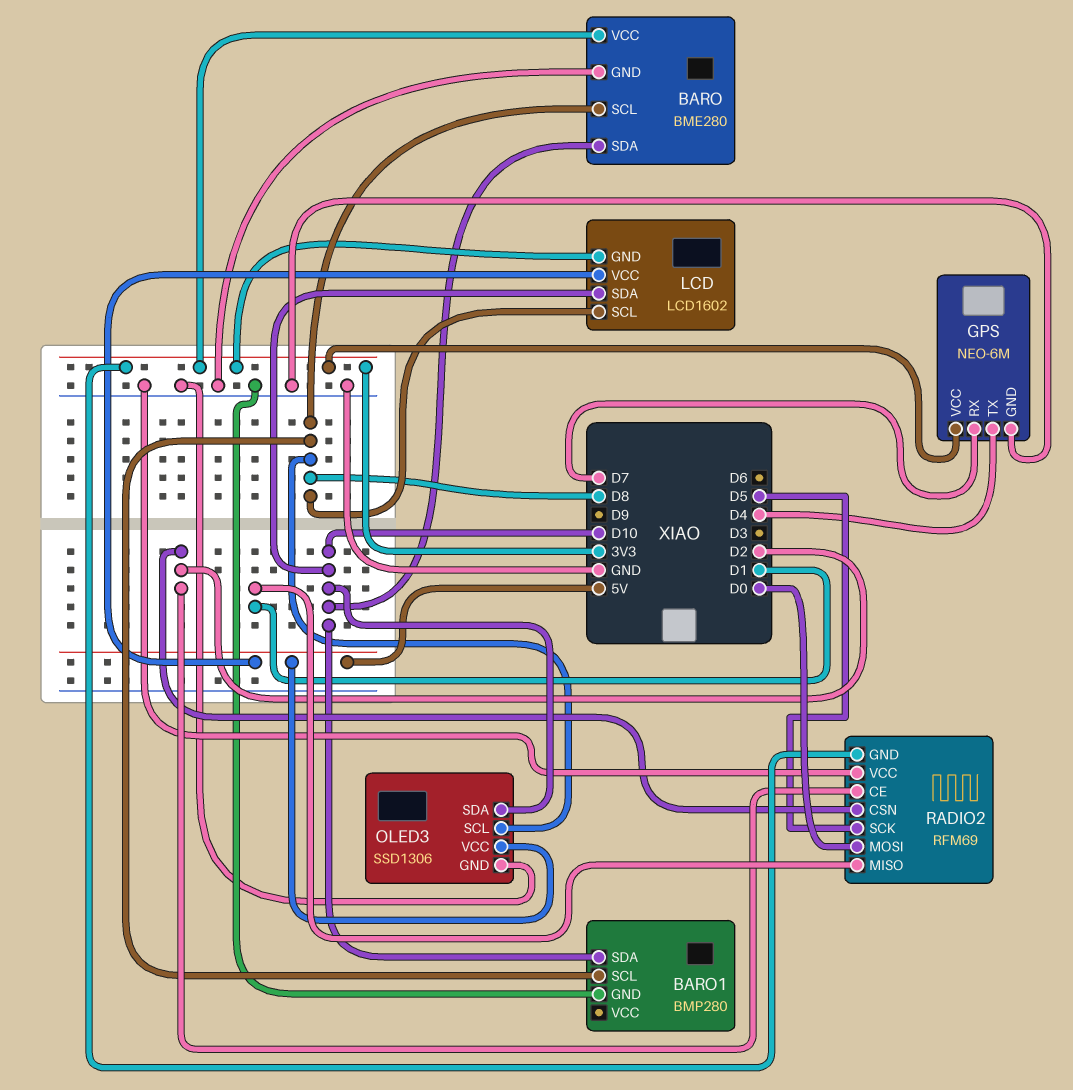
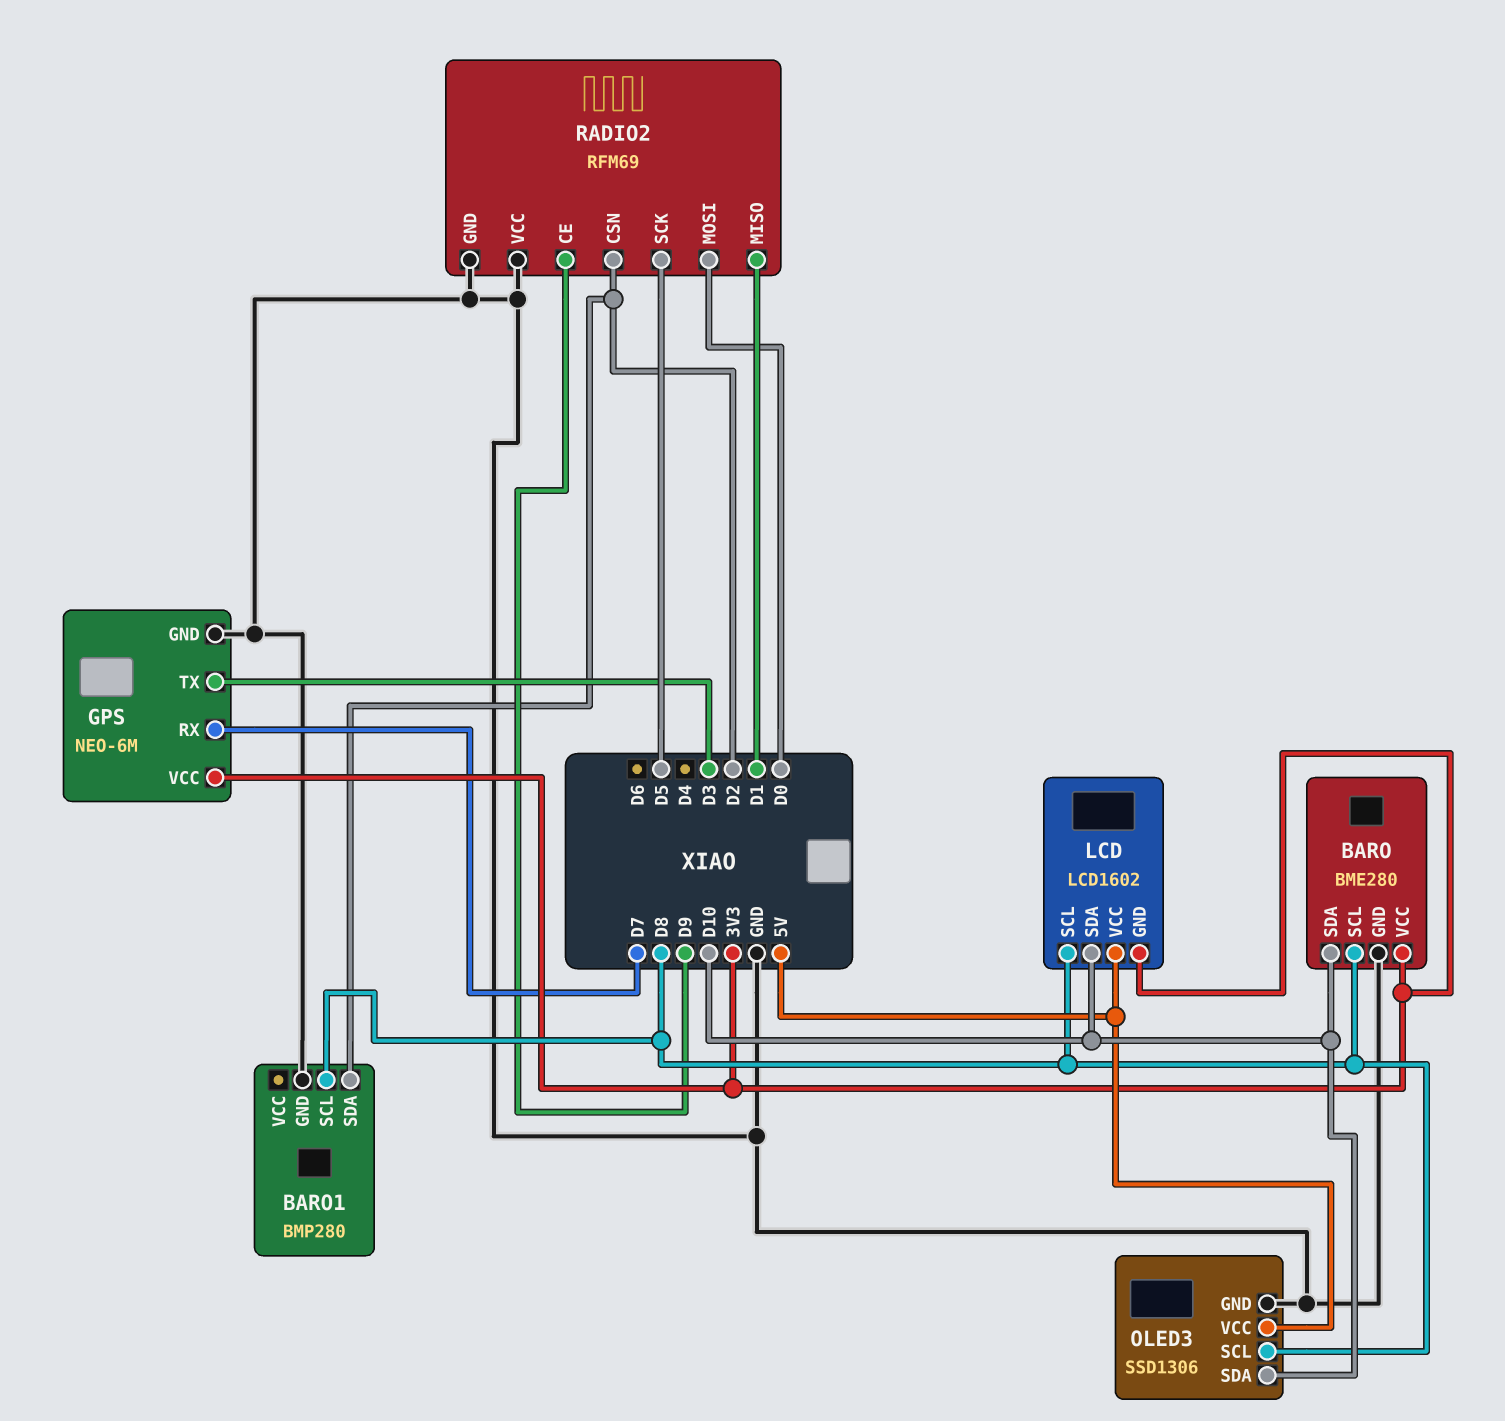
BARO1 pin SDA: D10 -> D2
GPS pin TX: D4 -> D3
RADIO2 pin CE: D2 -> D9
RADIO2 pin GND: 3V3 -> GND

